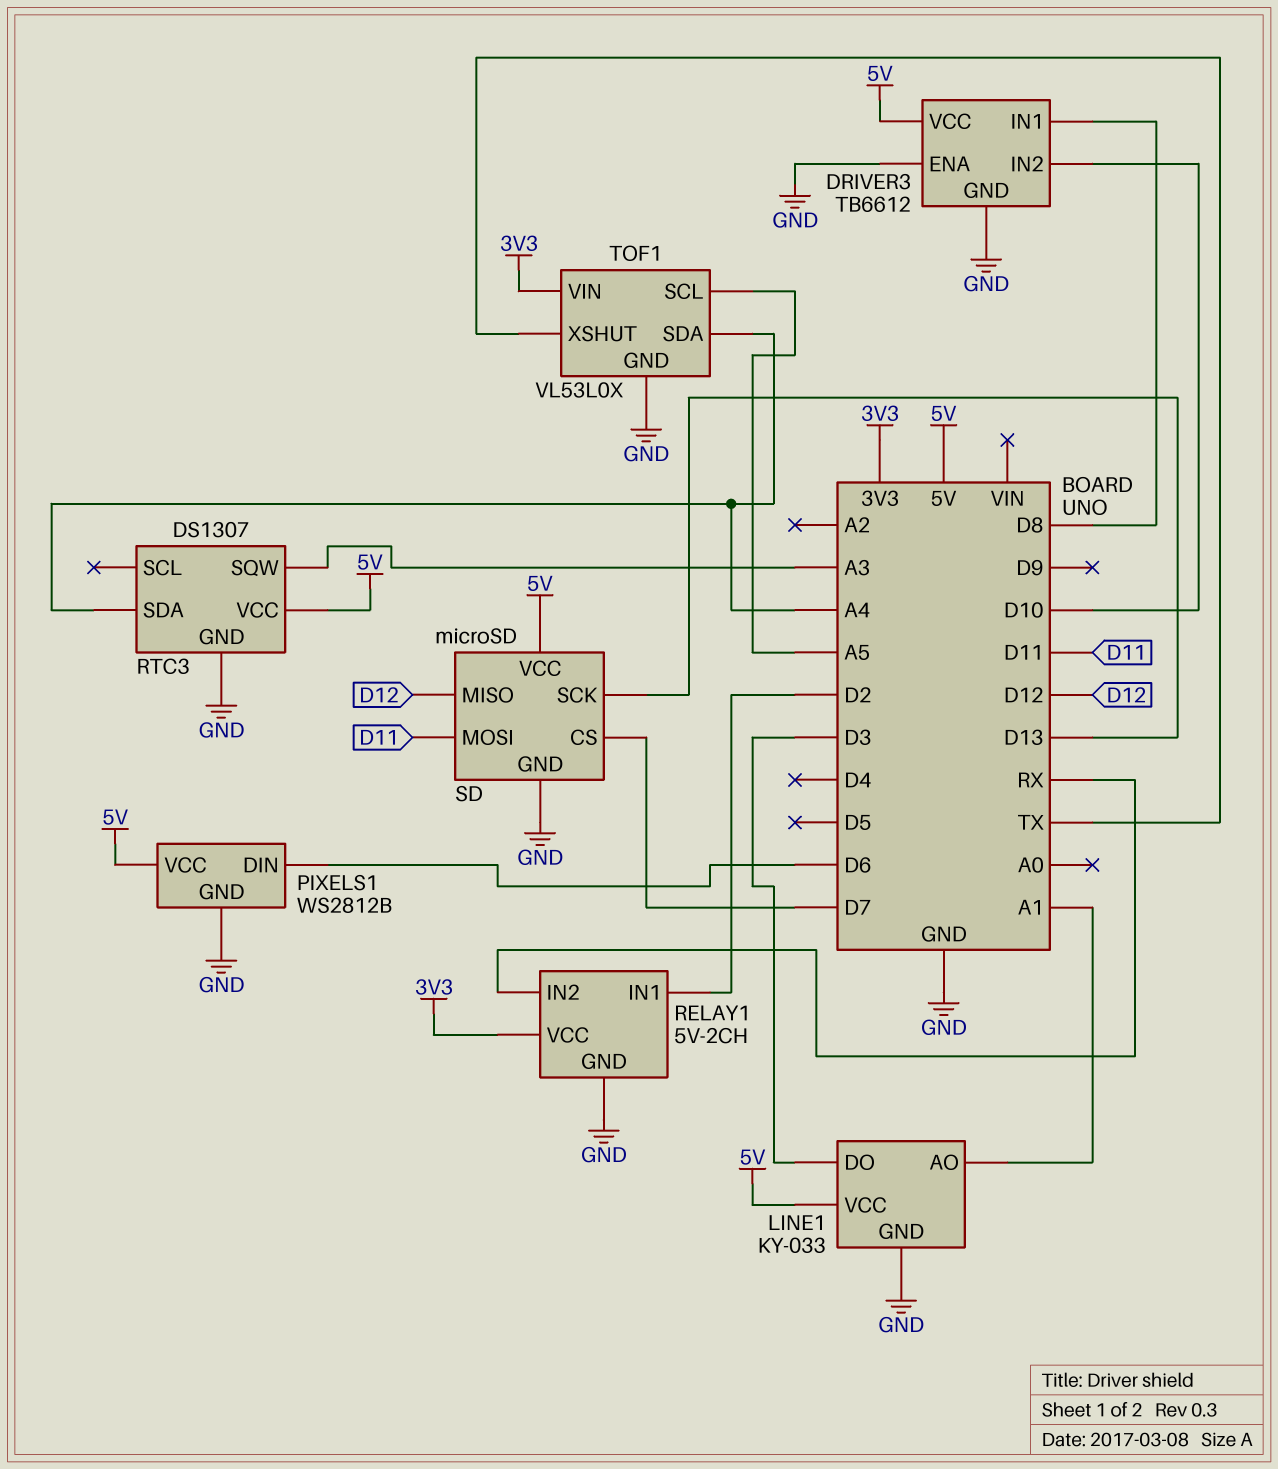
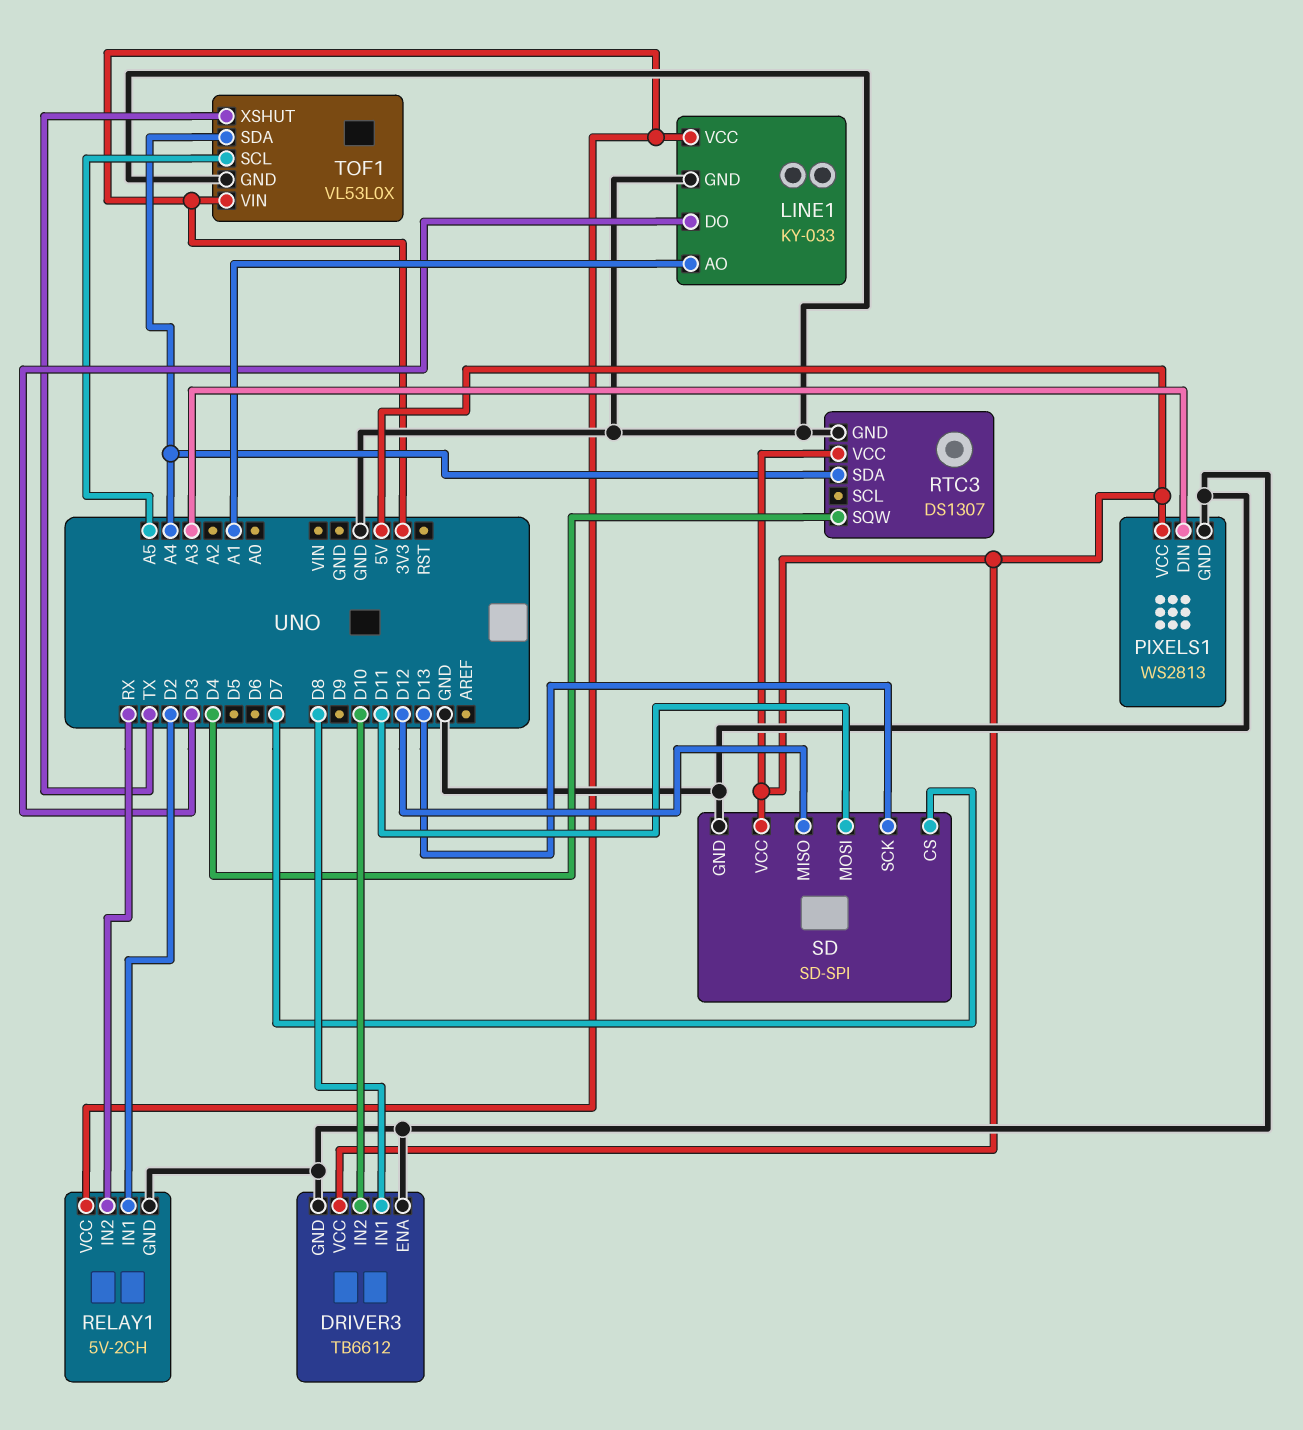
LINE1 pin VCC: 5V -> 3V3
PIXELS1: WS2812B -> WS2813
PIXELS1 pin DIN: D6 -> A3
RTC3 pin SQW: A3 -> D4
SD: microSD -> SD-SPI

